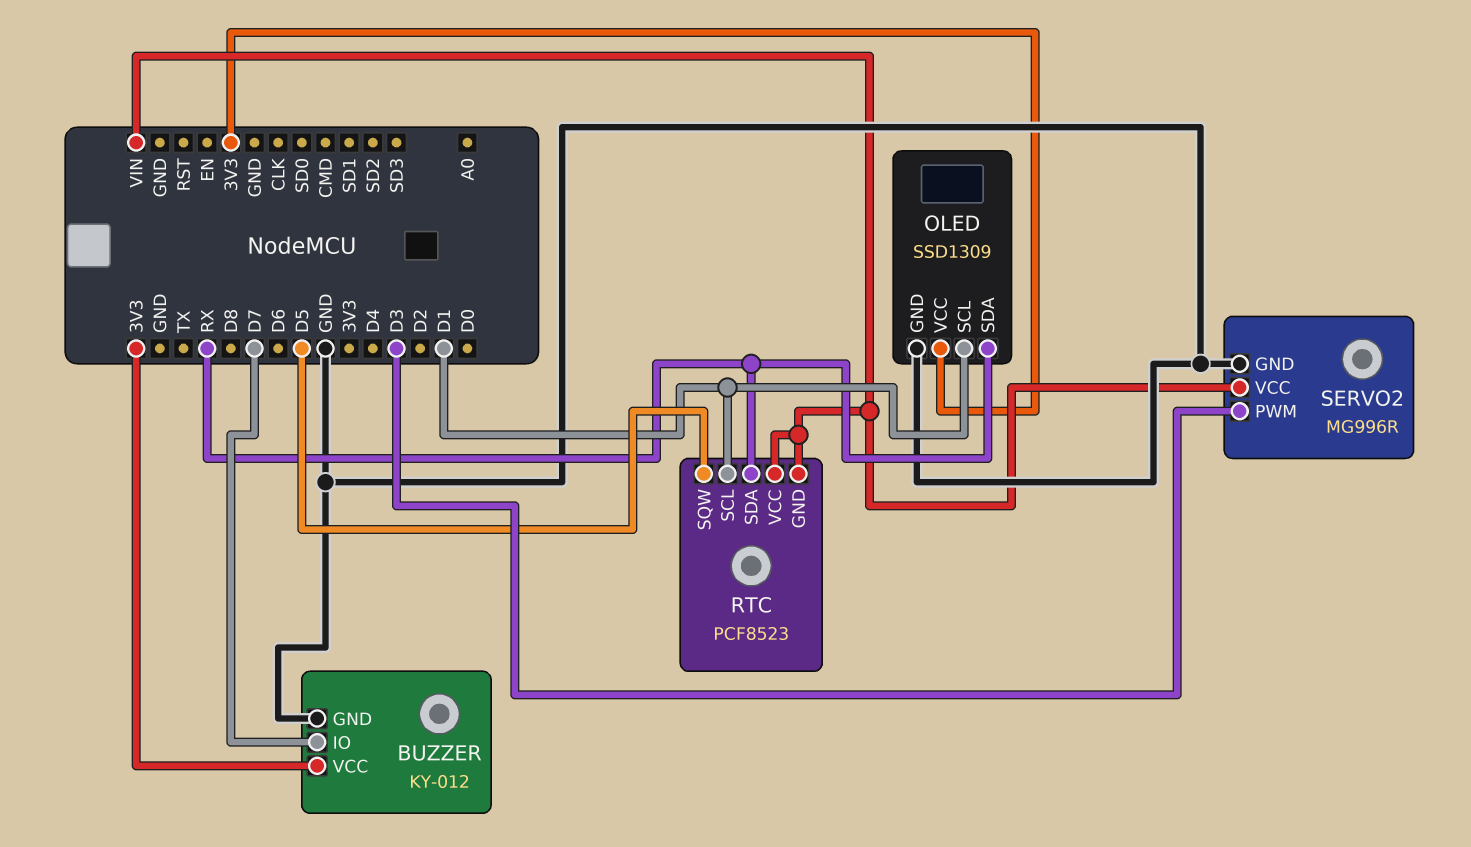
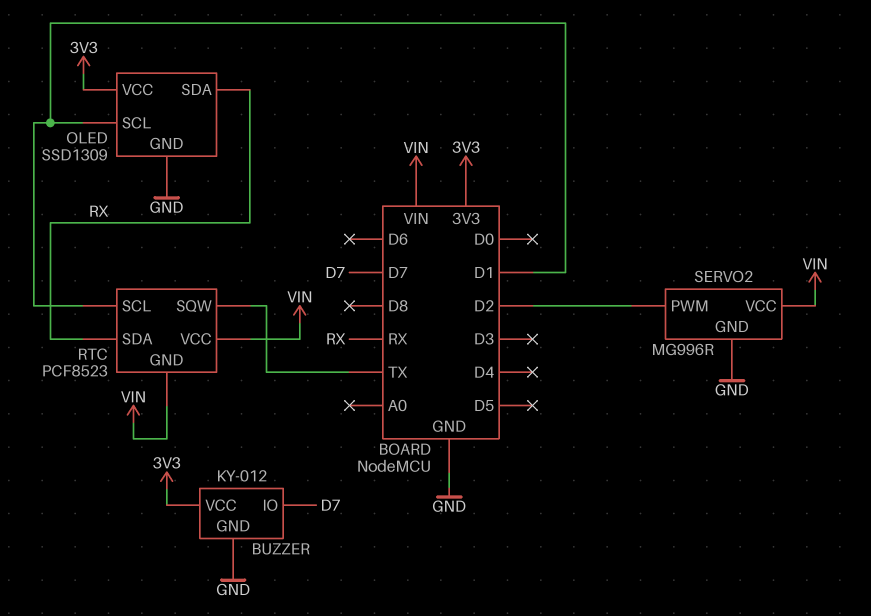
RTC pin SQW: D5 -> TX
SERVO2 pin PWM: D3 -> D2

